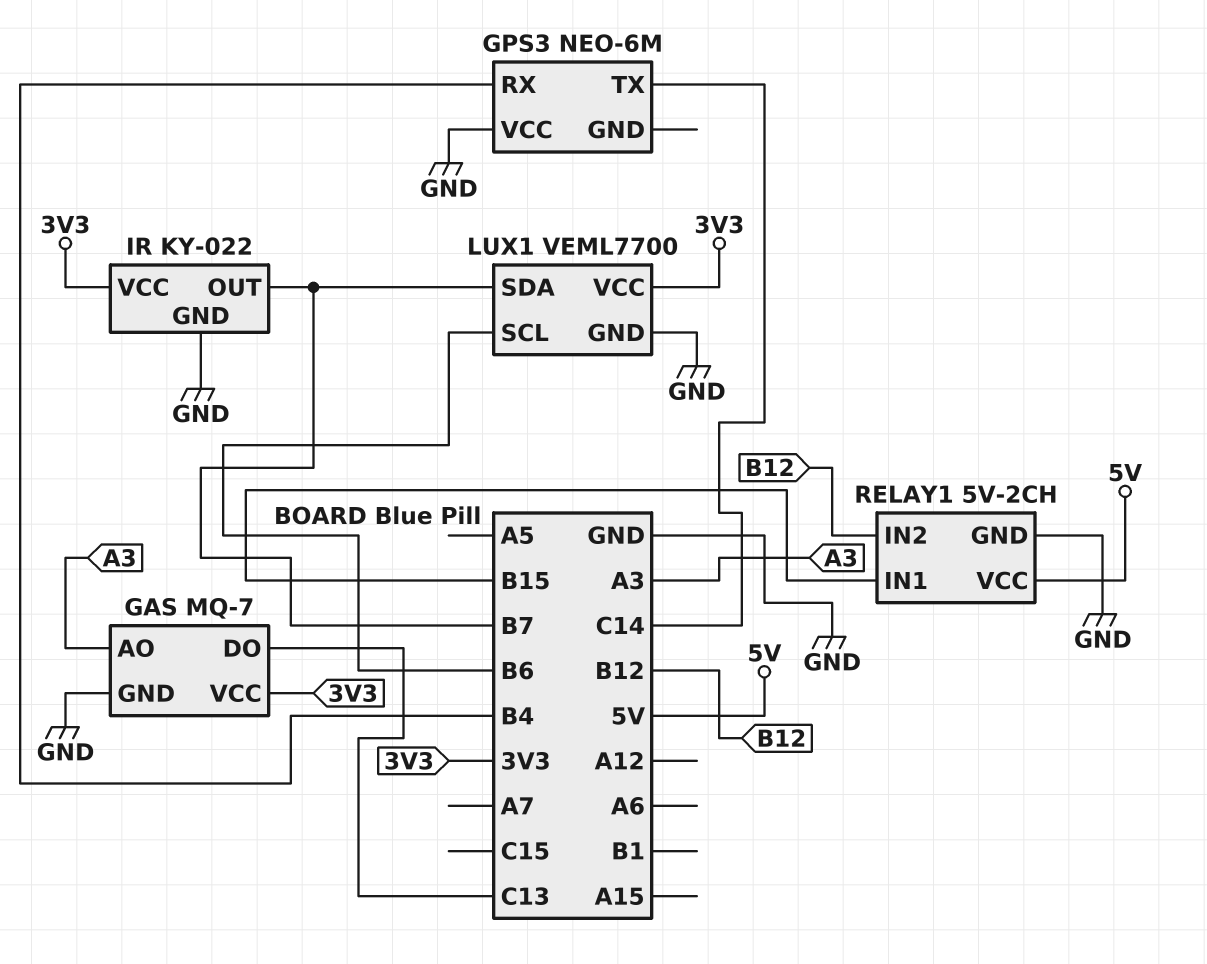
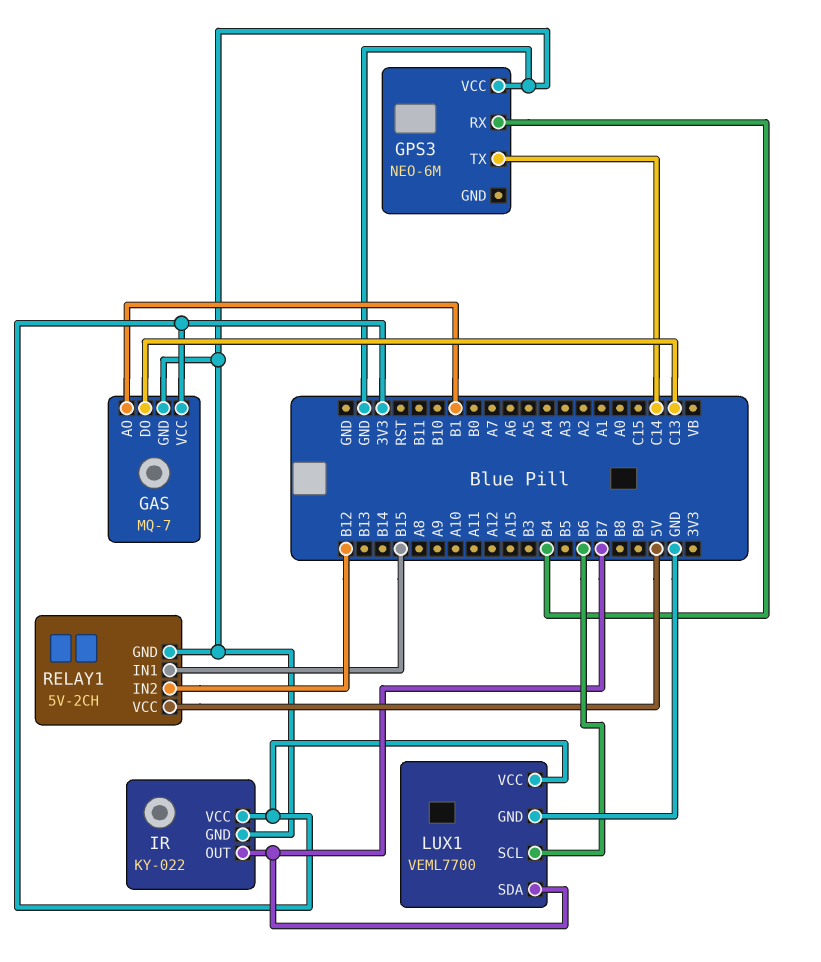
GAS pin AO: A3 -> B1

